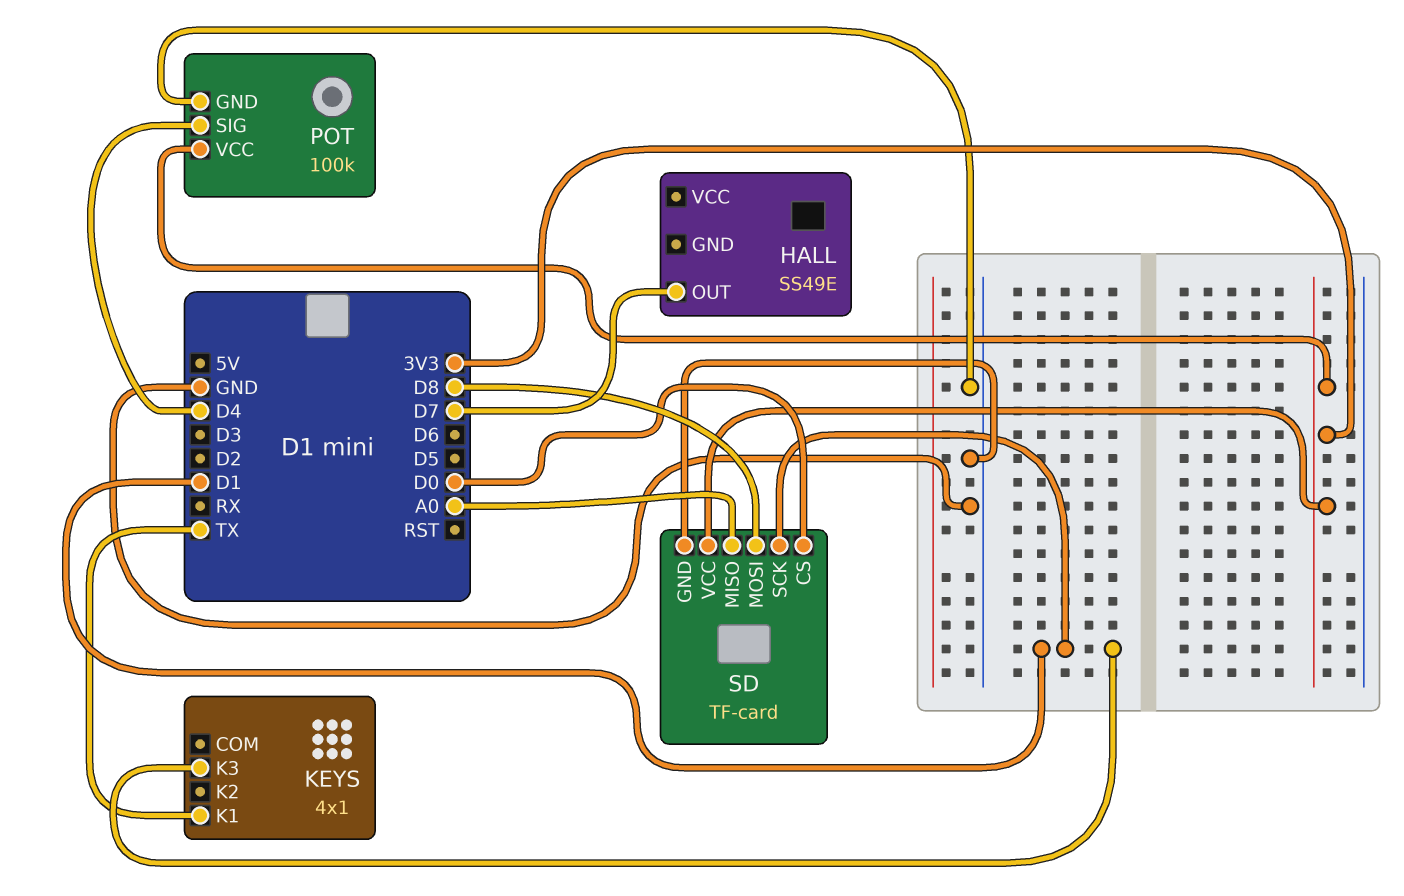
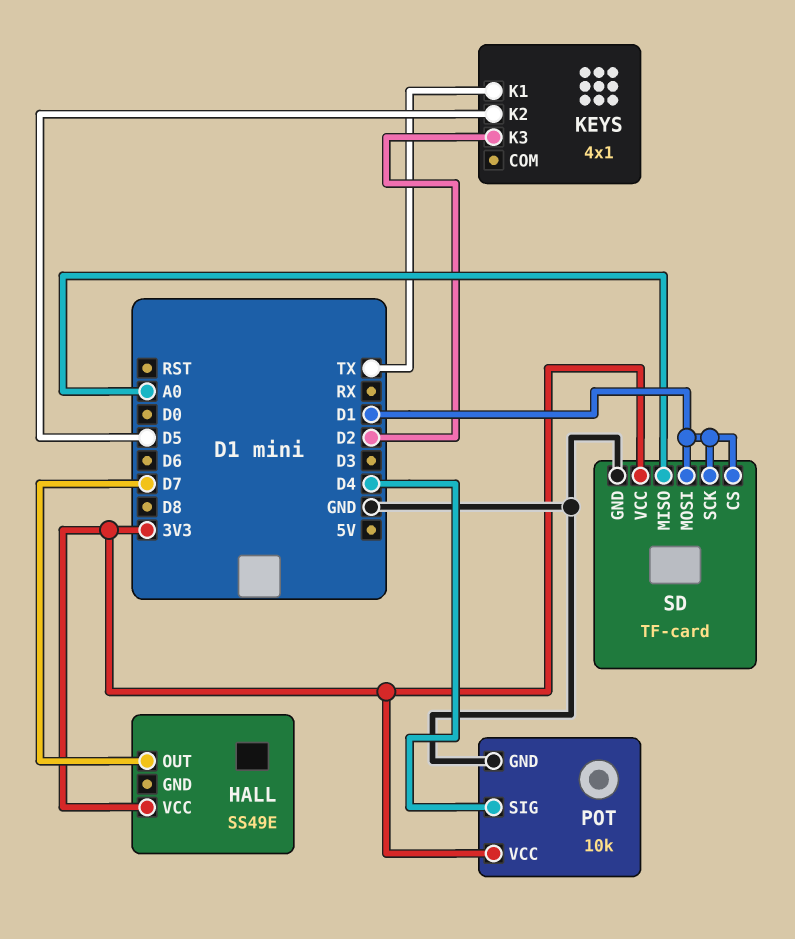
HALL pin VCC: none -> 3V3
KEYS pin K2: none -> D5
KEYS pin K3: D1 -> D2
POT: 100k -> 10k
SD pin CS: D0 -> D1
SD pin MOSI: D8 -> D1

